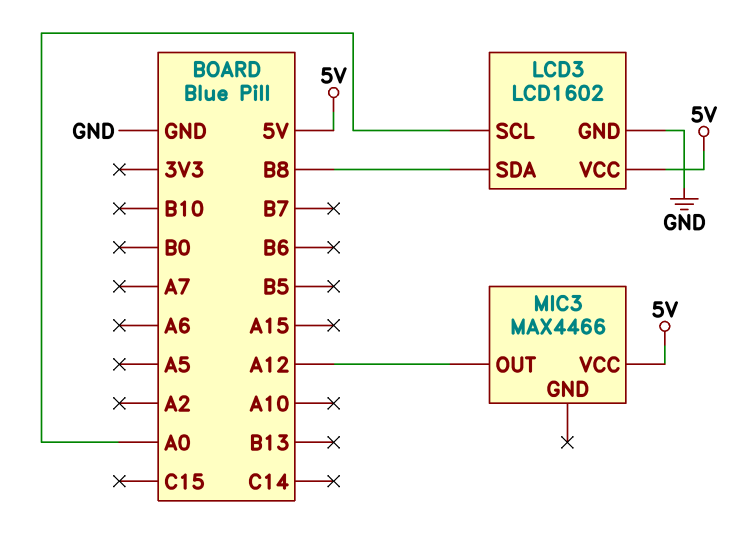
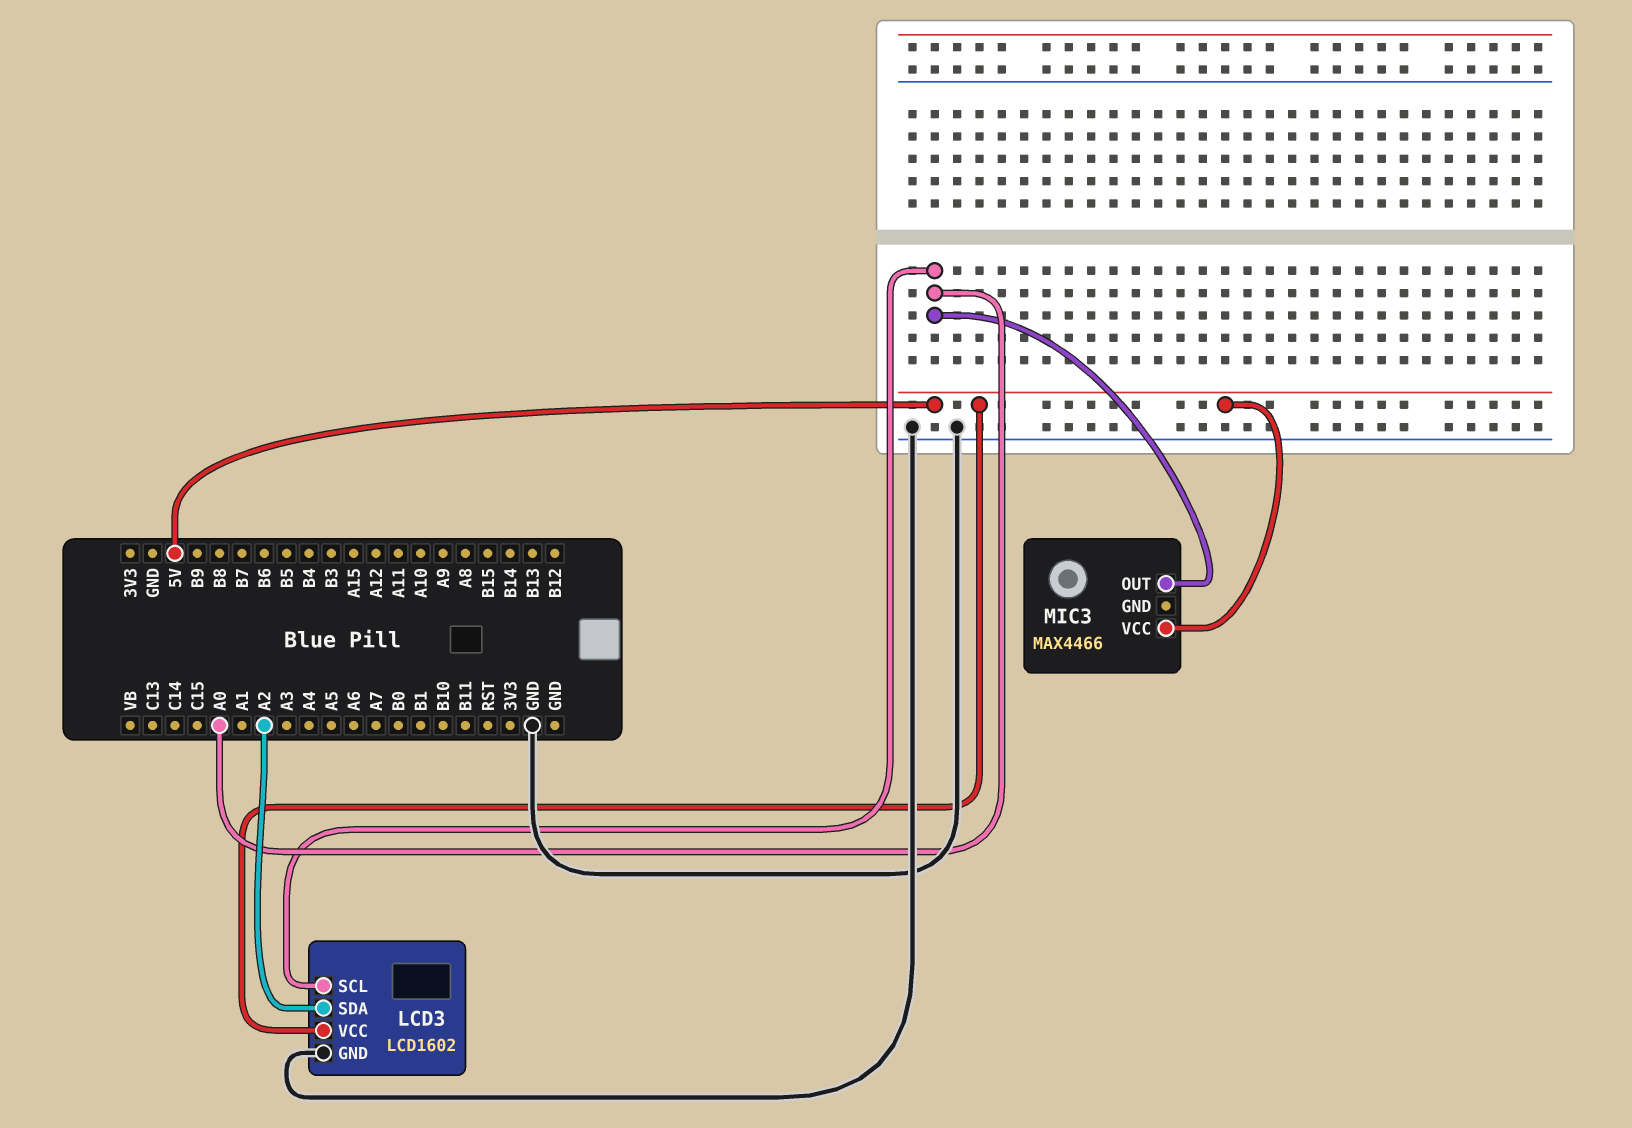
LCD3 pin SDA: B8 -> A2
MIC3 pin OUT: A12 -> A0

